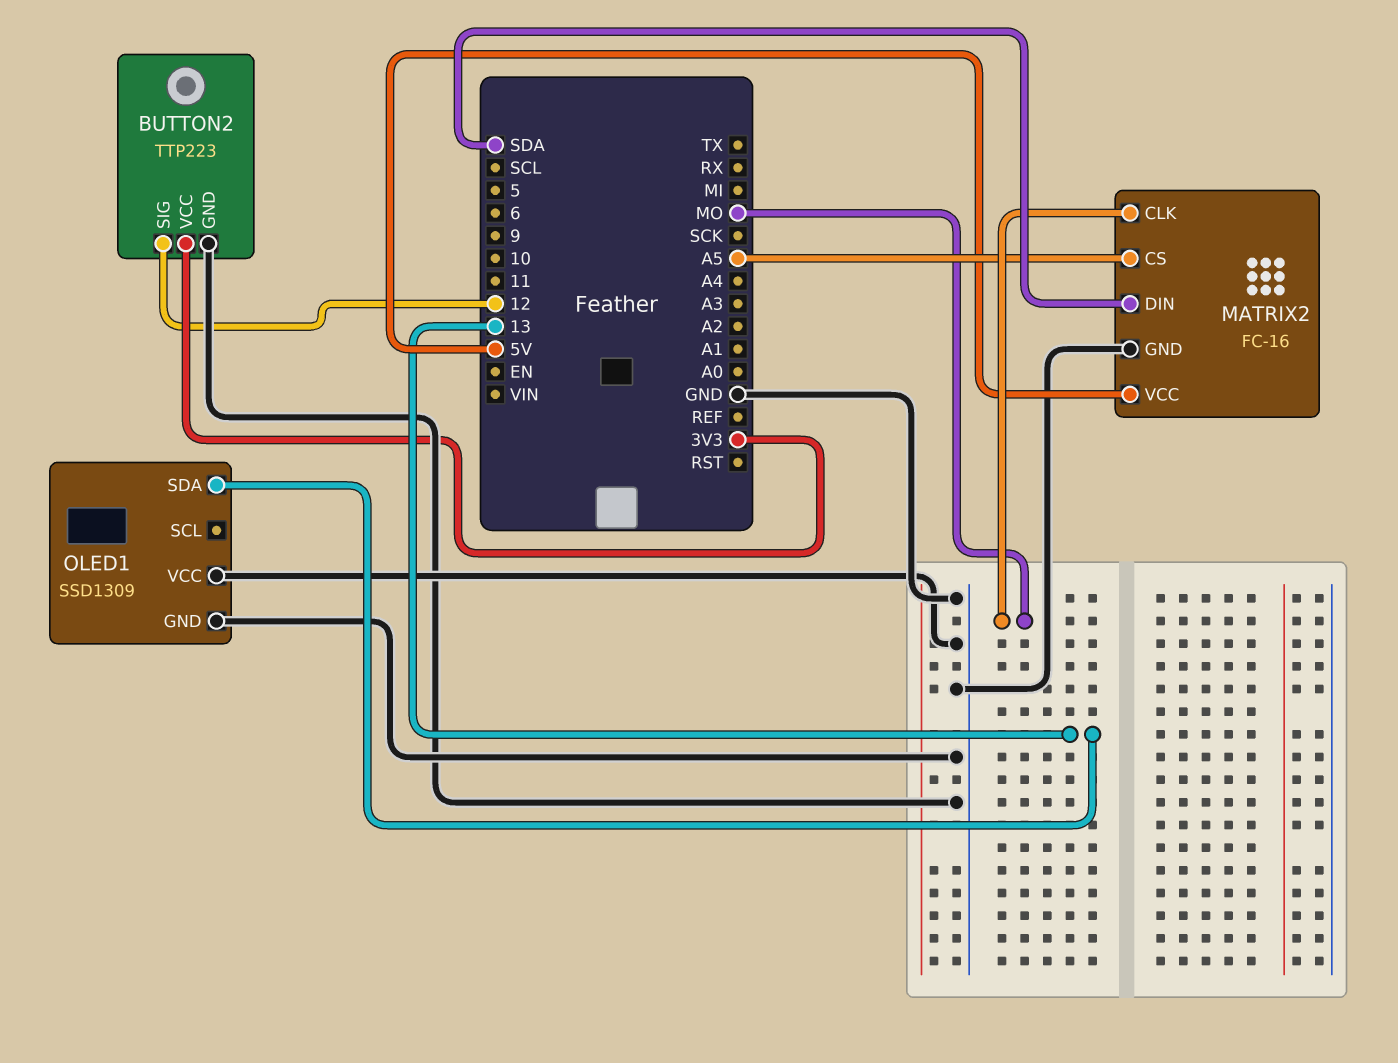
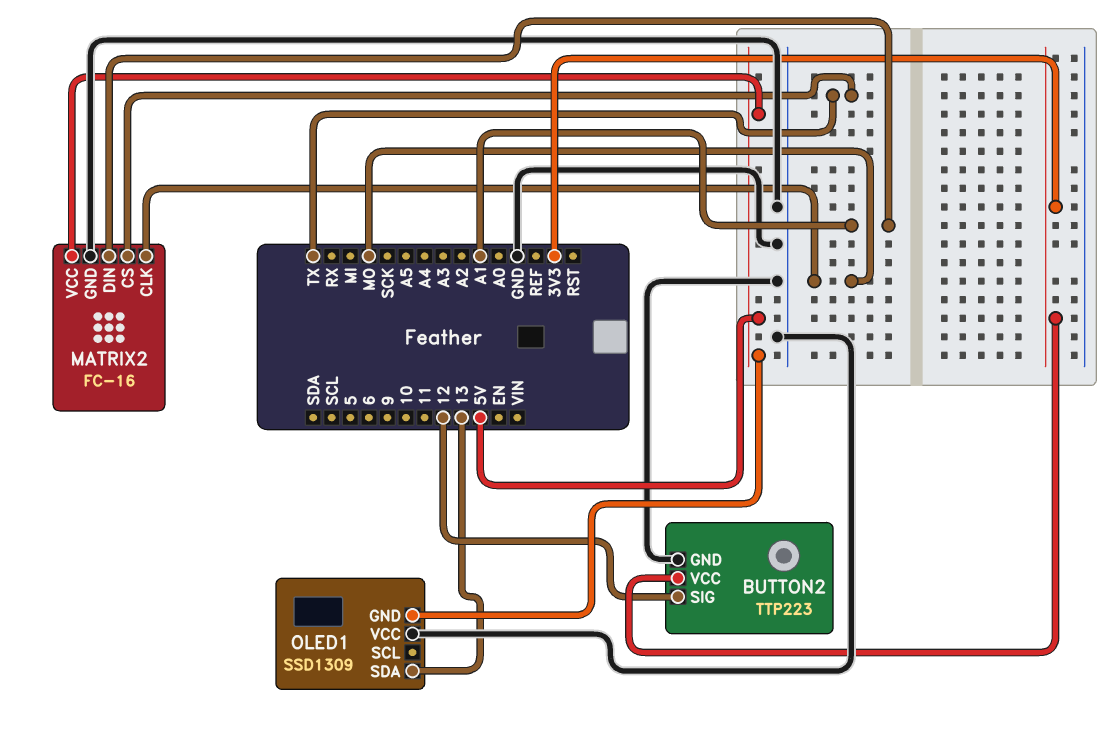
MATRIX2 pin CS: A5 -> TX
MATRIX2 pin DIN: SDA -> A1
OLED1 pin GND: GND -> 5V

